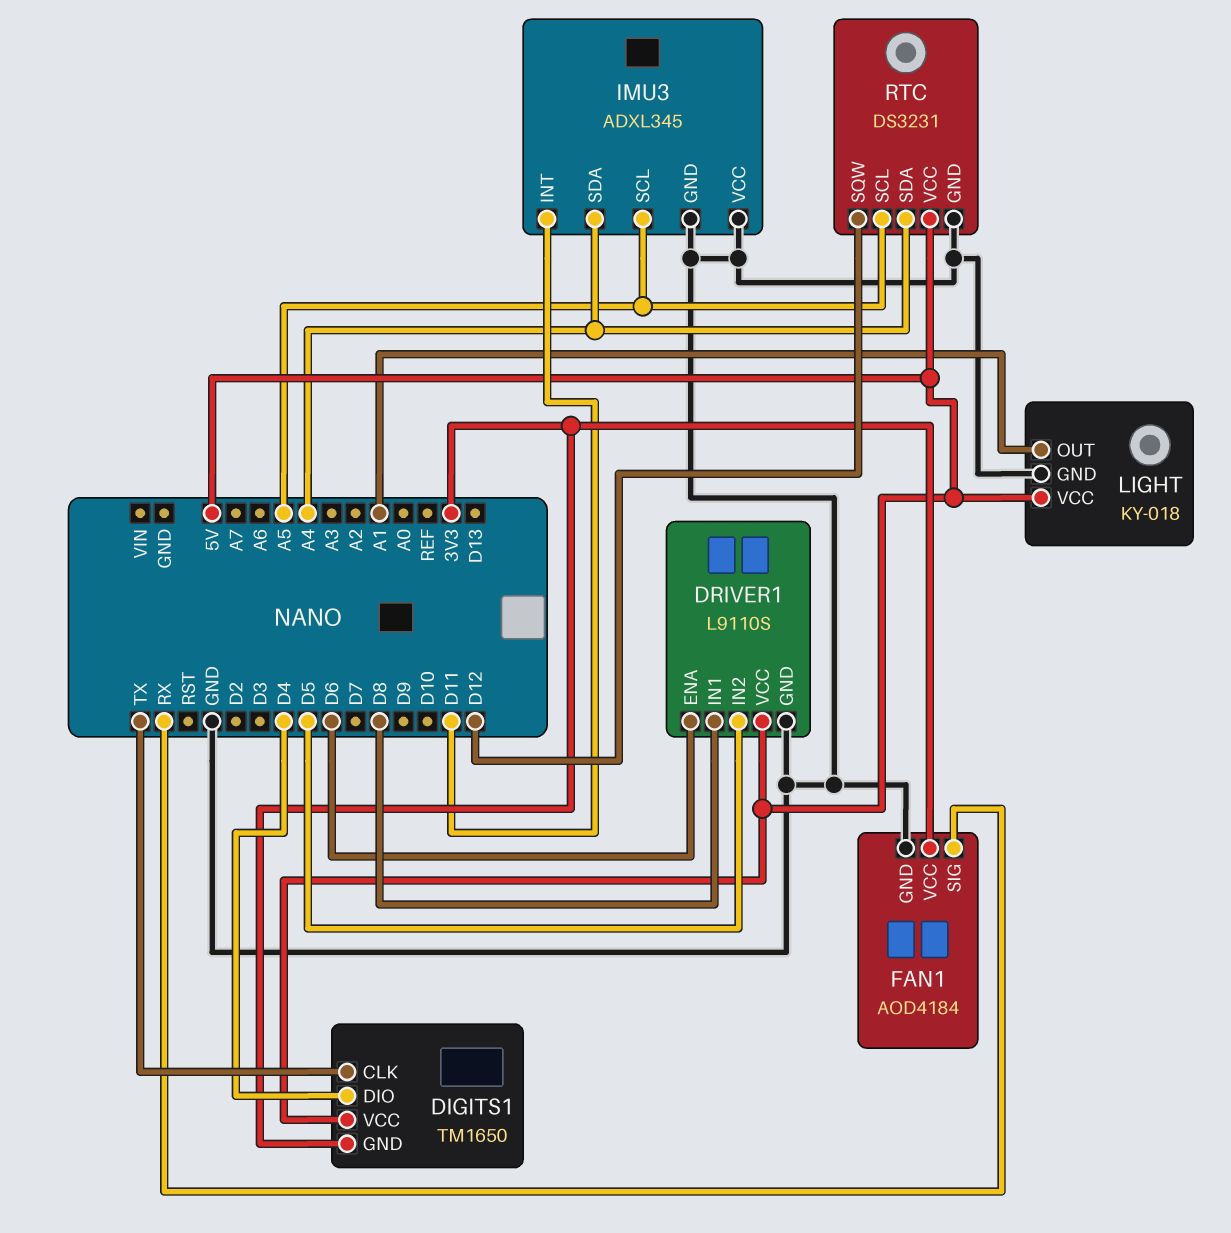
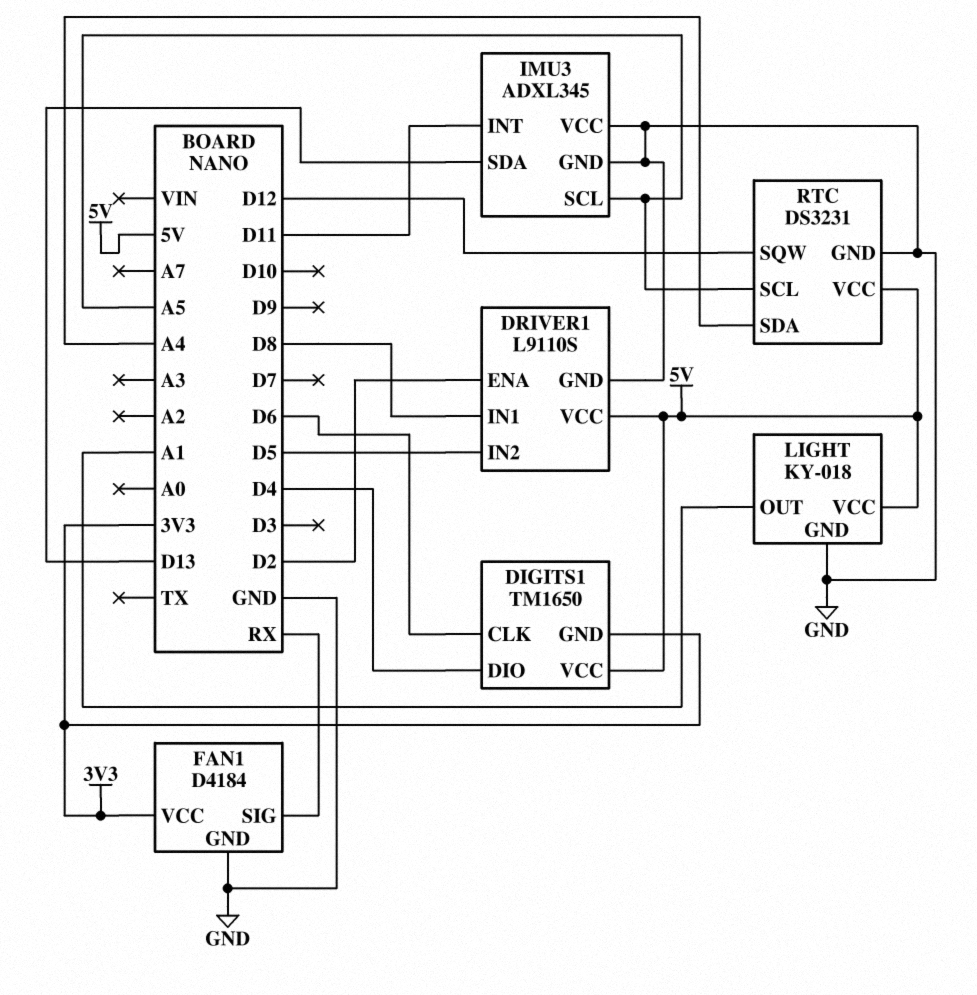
DIGITS1 pin CLK: TX -> D6
DRIVER1 pin ENA: D6 -> D2
FAN1: AOD4184 -> D4184
IMU3 pin SDA: A4 -> D13

